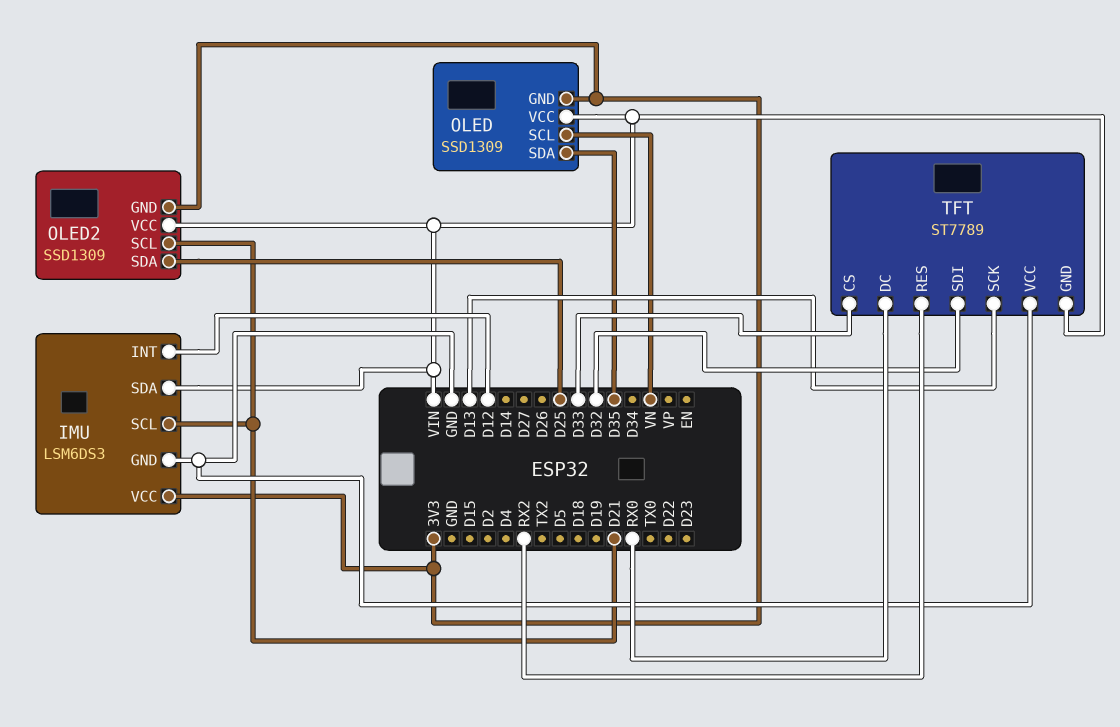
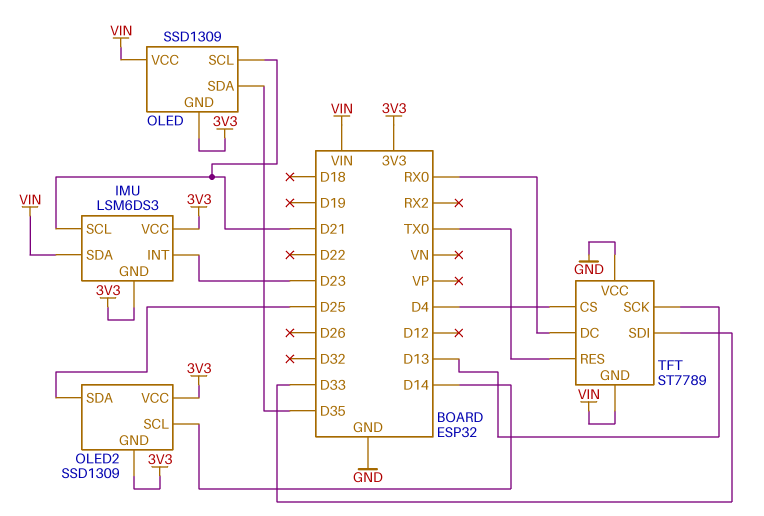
IMU pin GND: GND -> 3V3
IMU pin INT: D12 -> D23
OLED pin SCL: VN -> D21
OLED2 pin SCL: D21 -> D14
OLED2 pin VCC: VIN -> 3V3
TFT pin CS: D33 -> D4
TFT pin RES: RX2 -> TX0
TFT pin SDI: D32 -> D33

